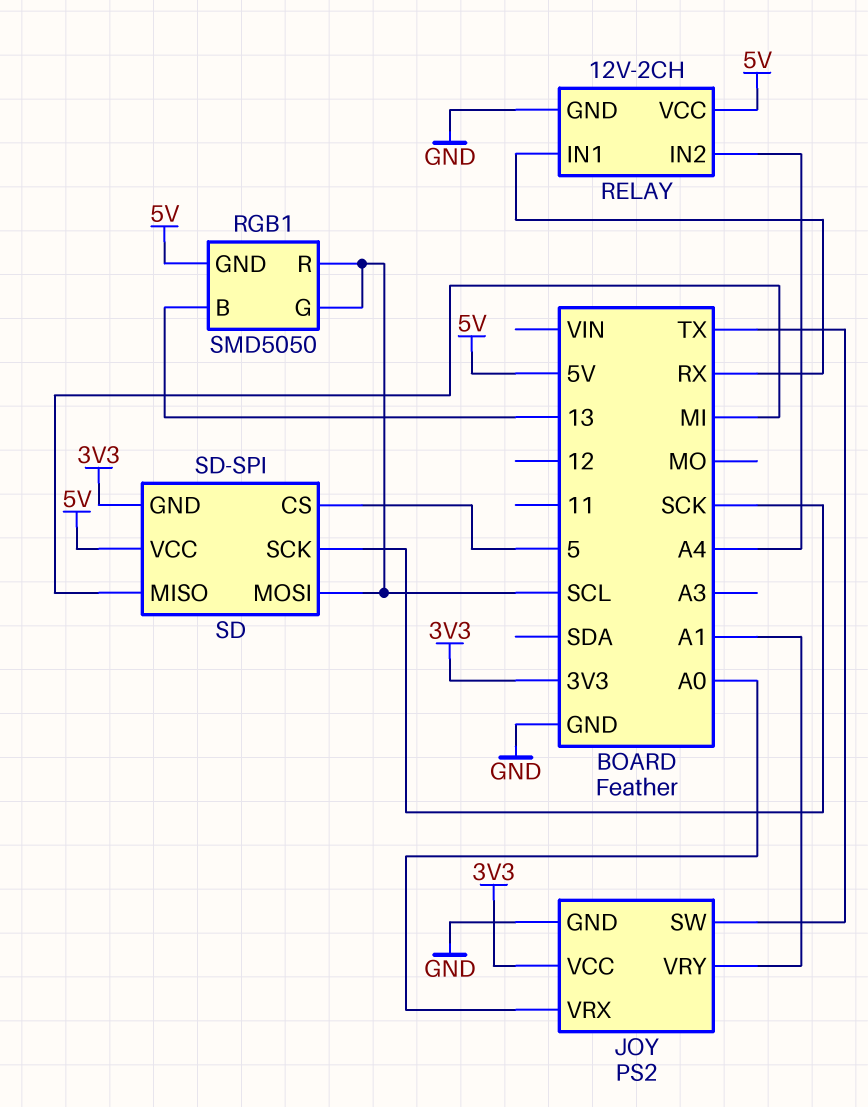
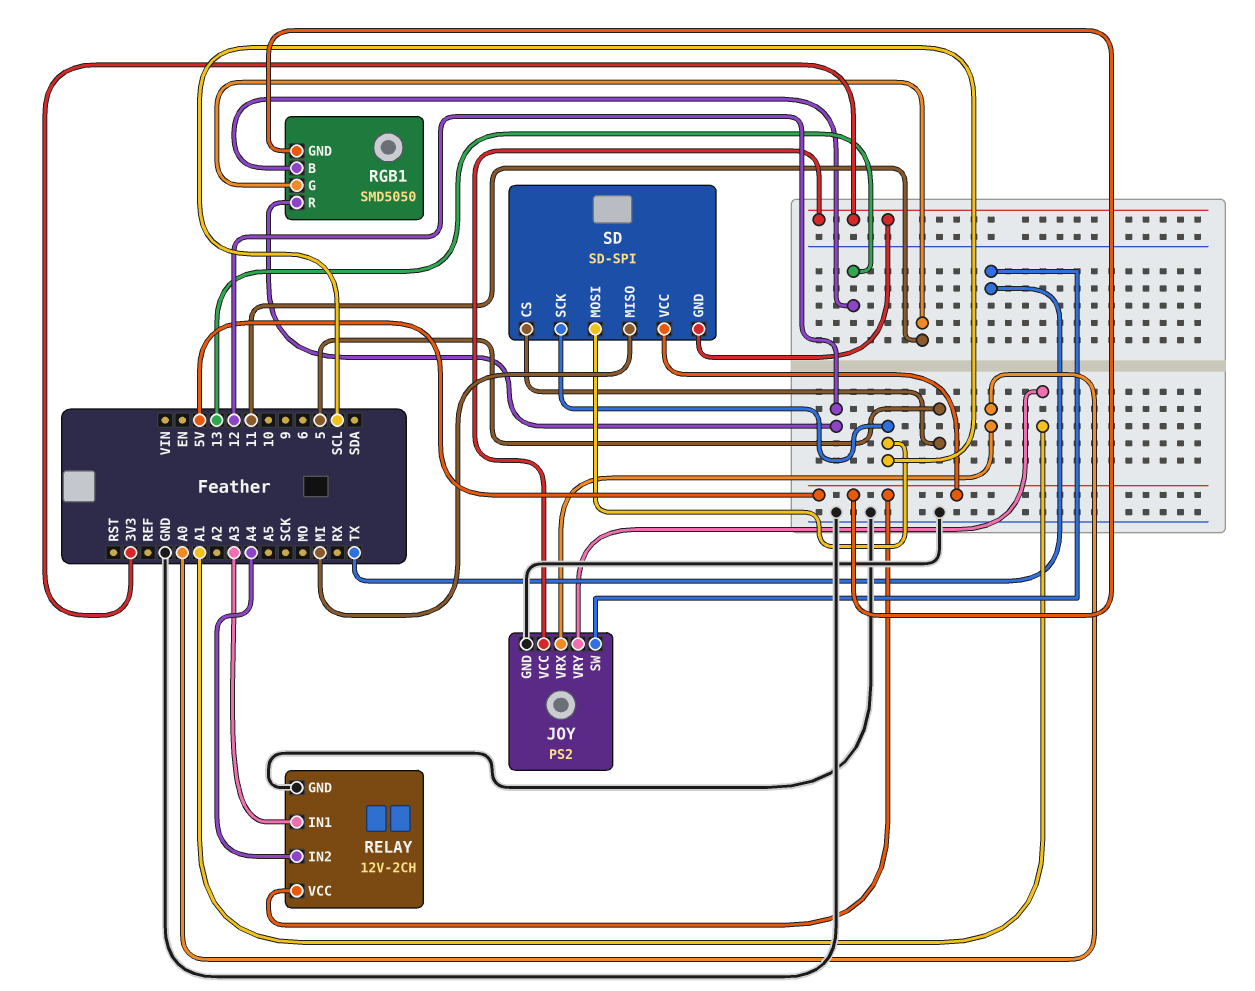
RELAY pin IN1: RX -> A3
RGB1 pin G: SCL -> 11
RGB1 pin R: SCL -> 12
SD pin SCK: SCK -> SCL

